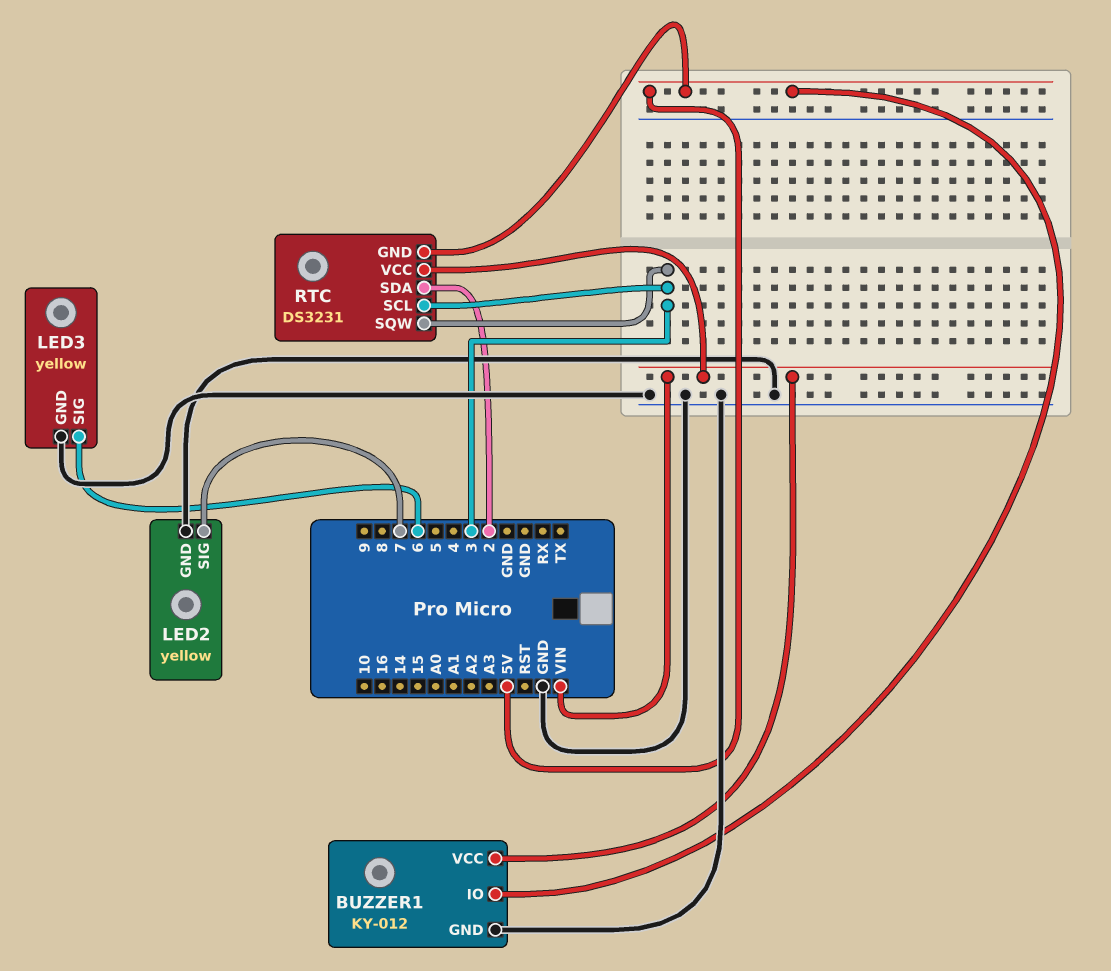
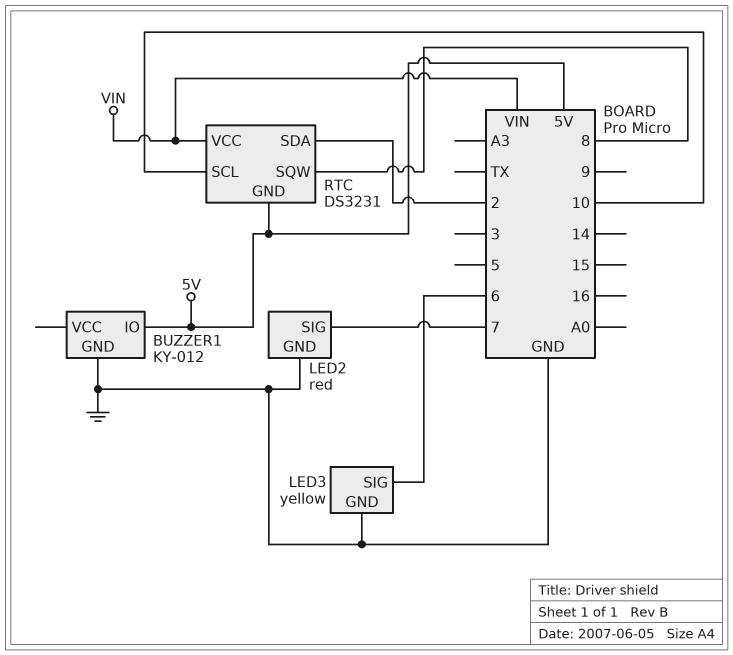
BUZZER1 pin VCC: VIN -> none
LED2: yellow -> red
RTC pin SCL: 3 -> 10
RTC pin SQW: 3 -> 8

